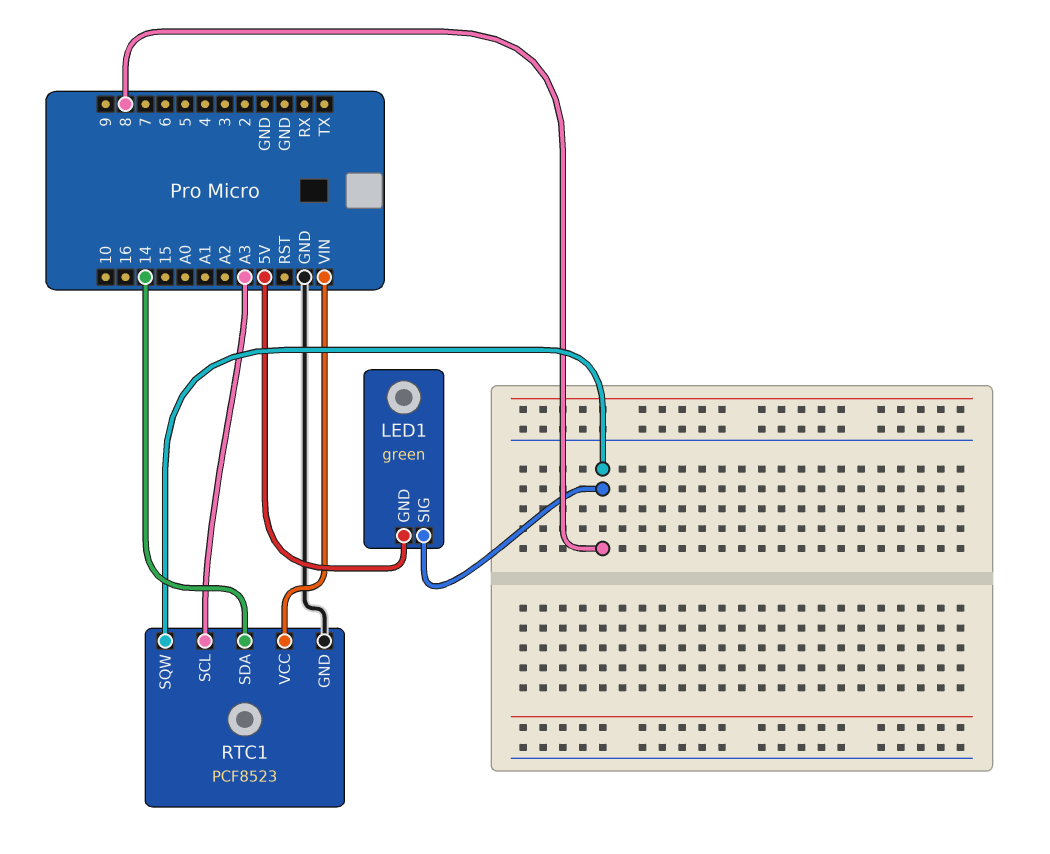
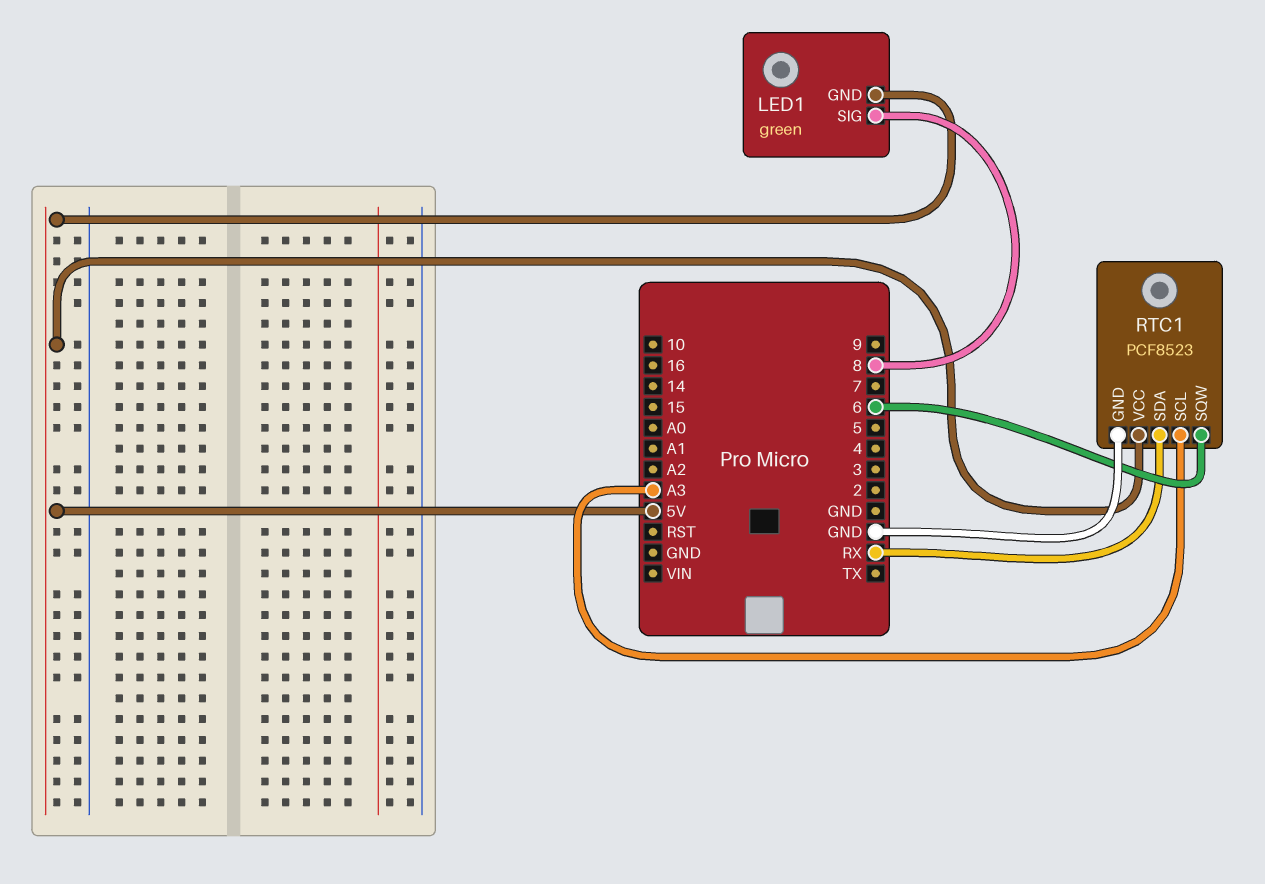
RTC1 pin SDA: 14 -> RX
RTC1 pin SQW: 8 -> 6
RTC1 pin VCC: VIN -> 5V

